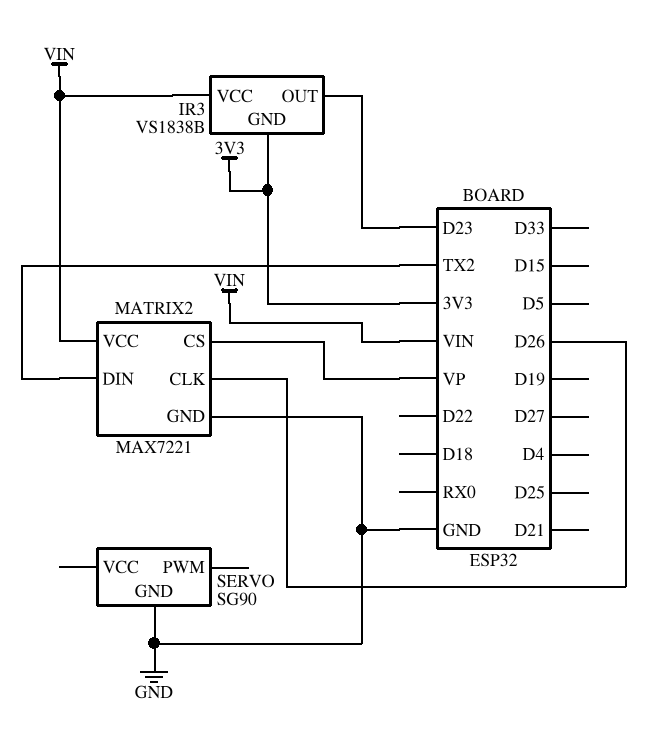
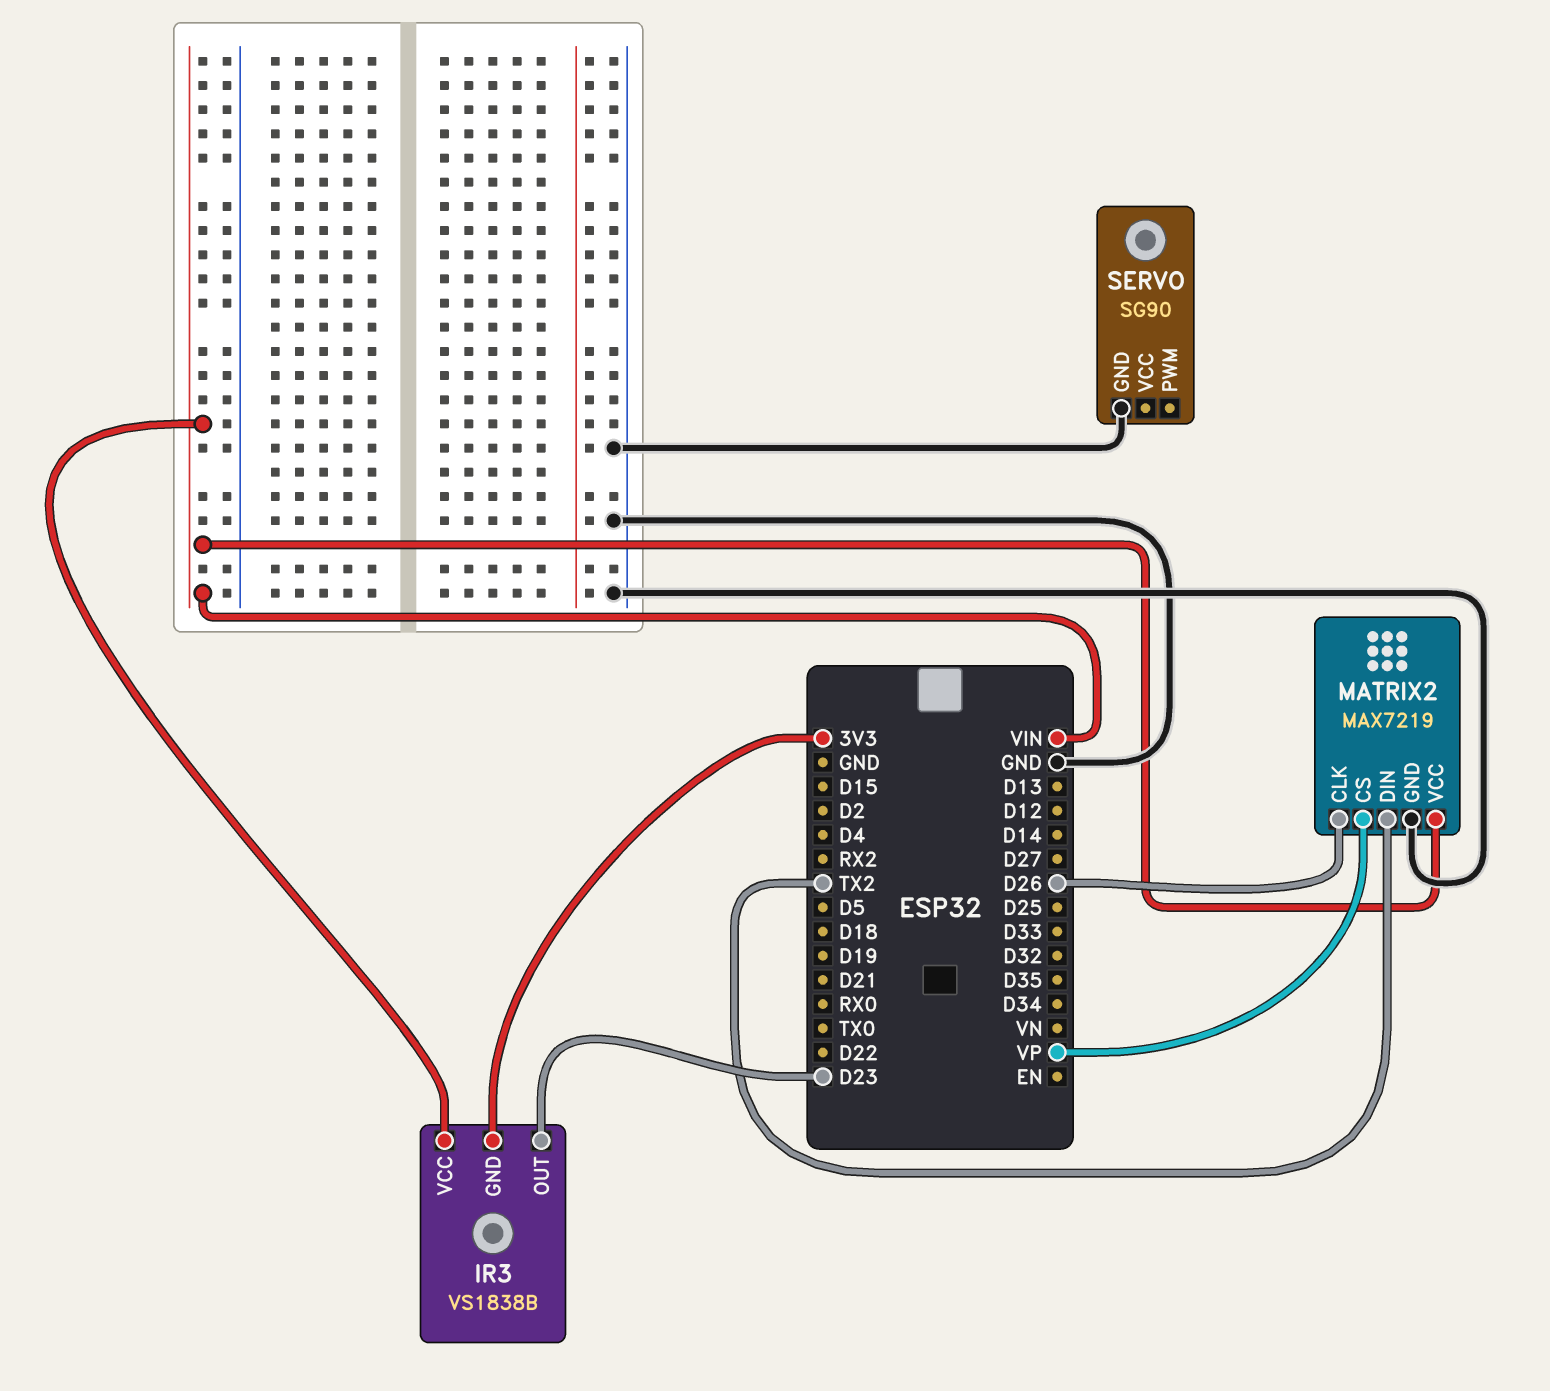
MATRIX2: MAX7221 -> MAX7219

